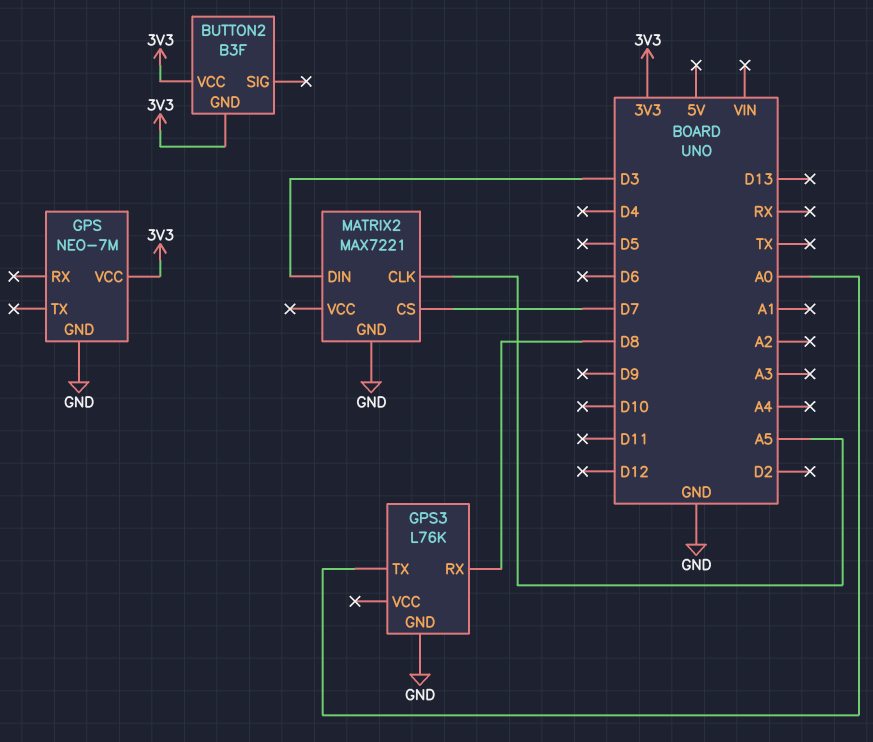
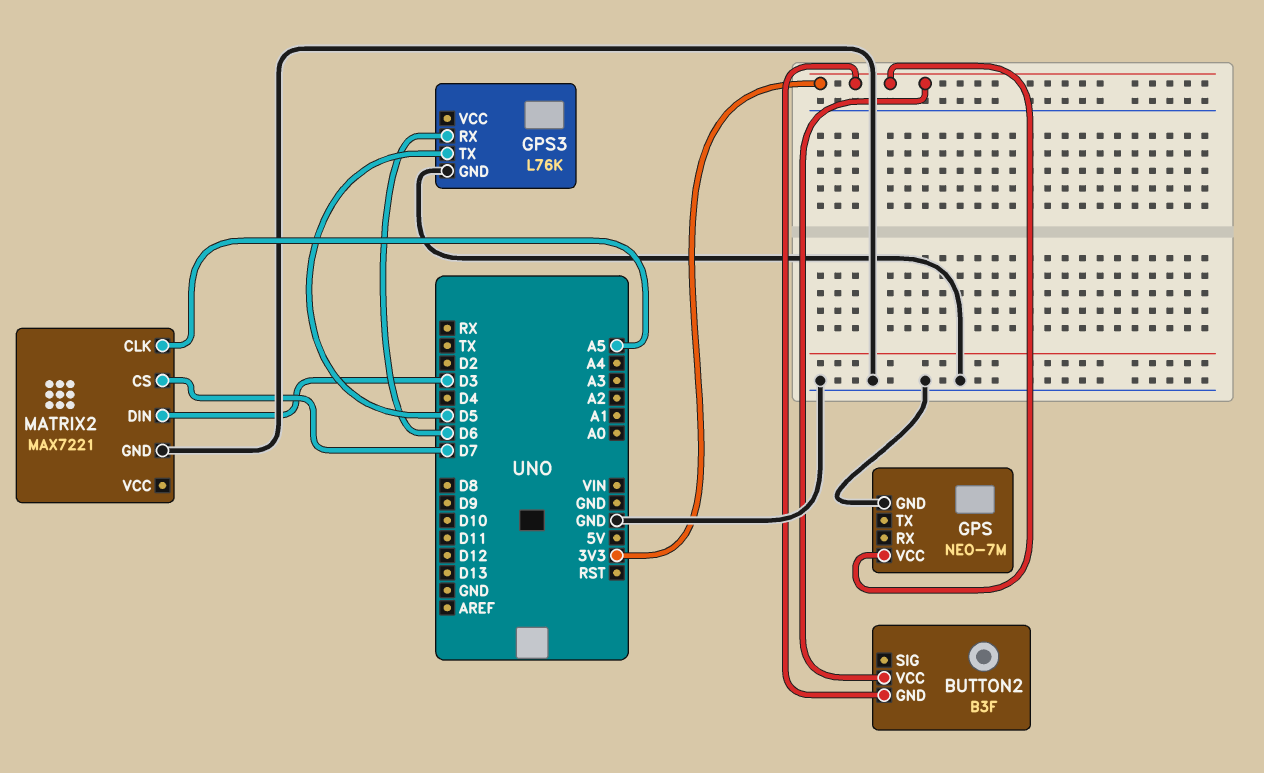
GPS3 pin RX: D8 -> D6
GPS3 pin TX: A0 -> D5

